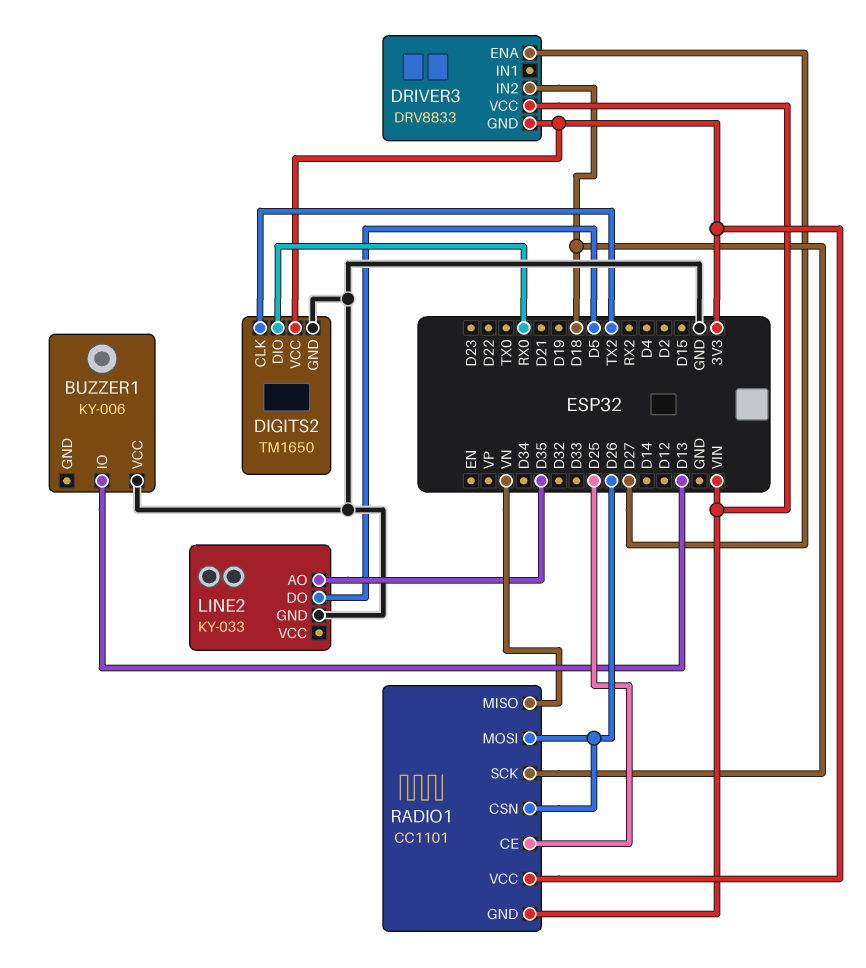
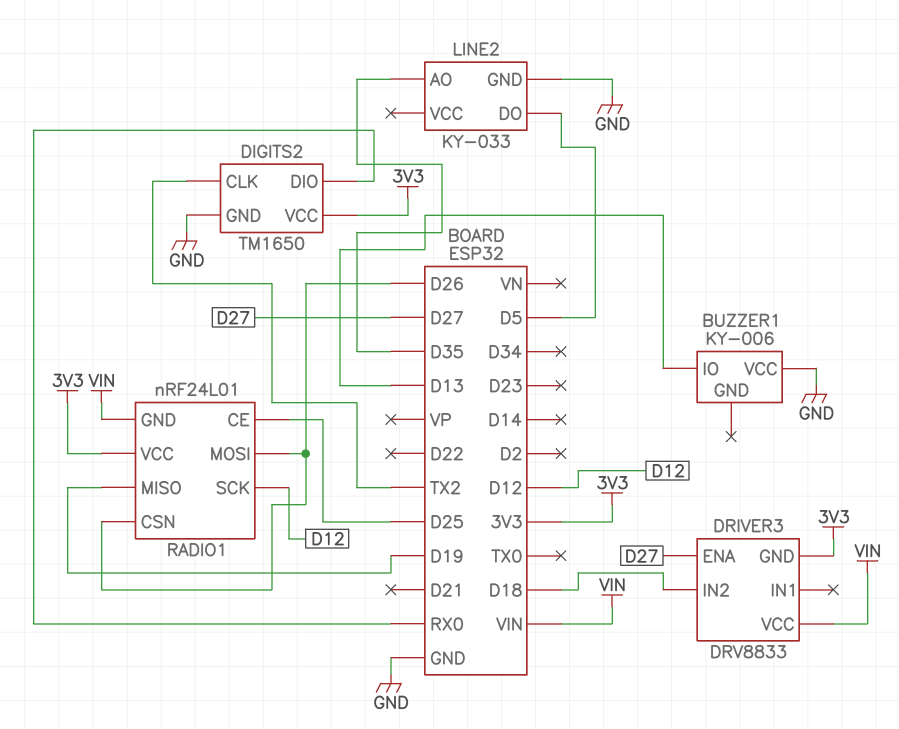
RADIO1: CC1101 -> nRF24L01
RADIO1 pin MISO: VN -> D19
RADIO1 pin SCK: D18 -> D12

